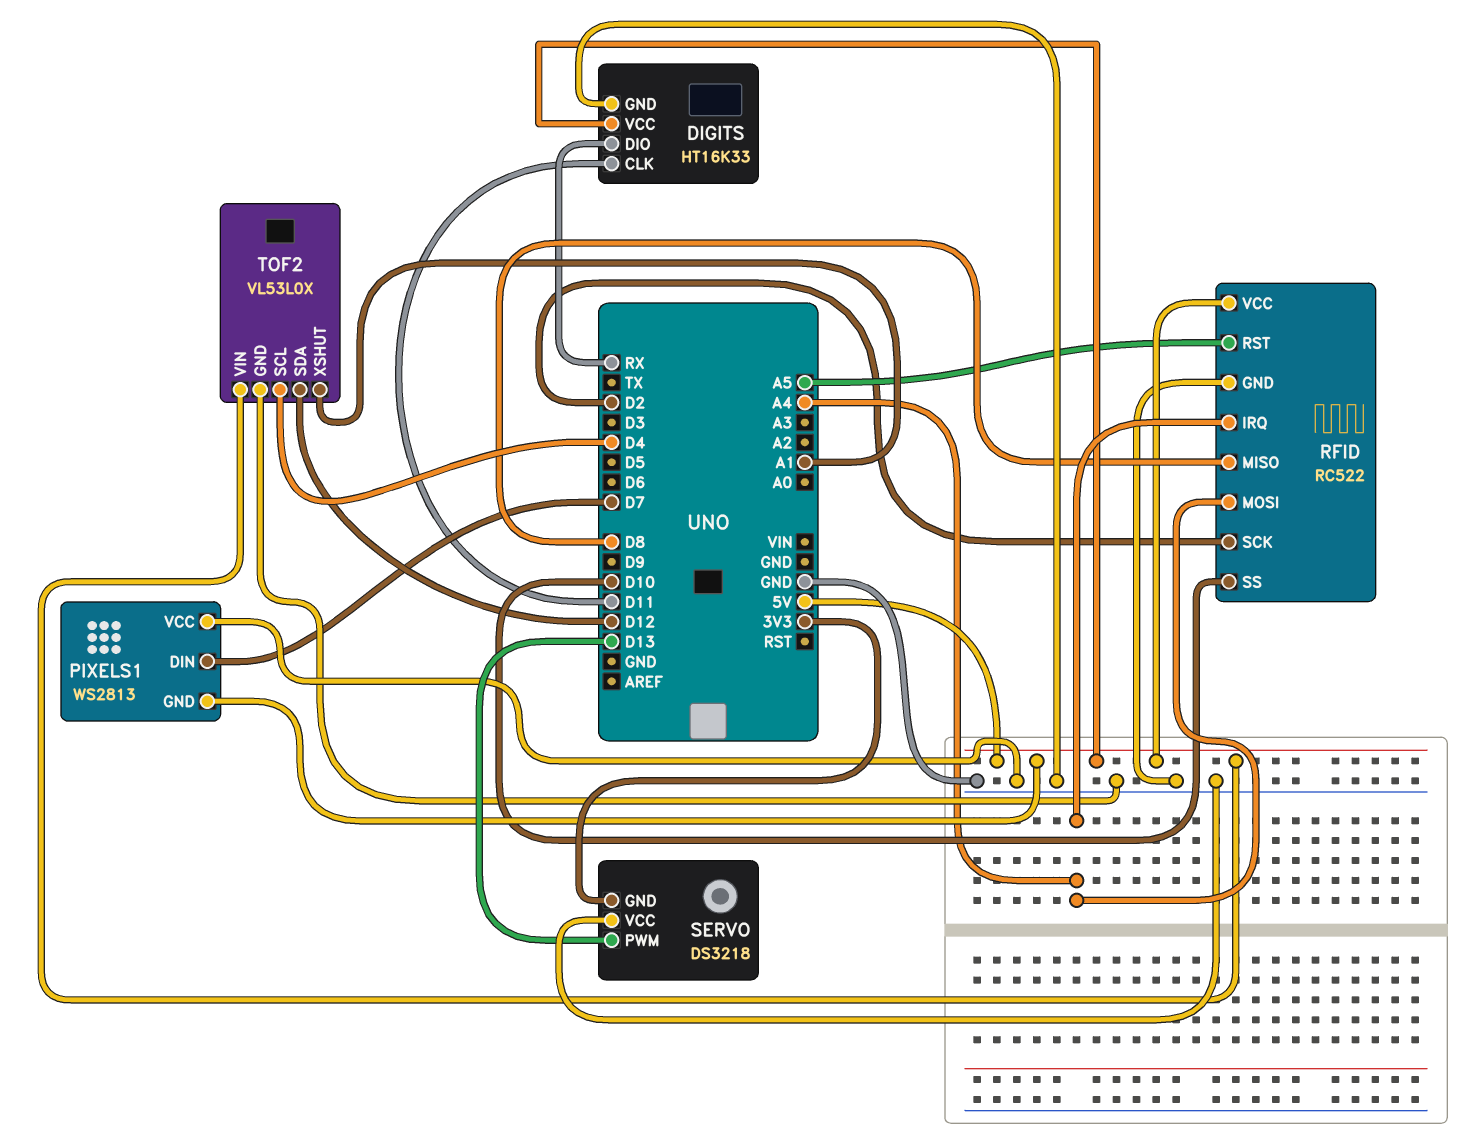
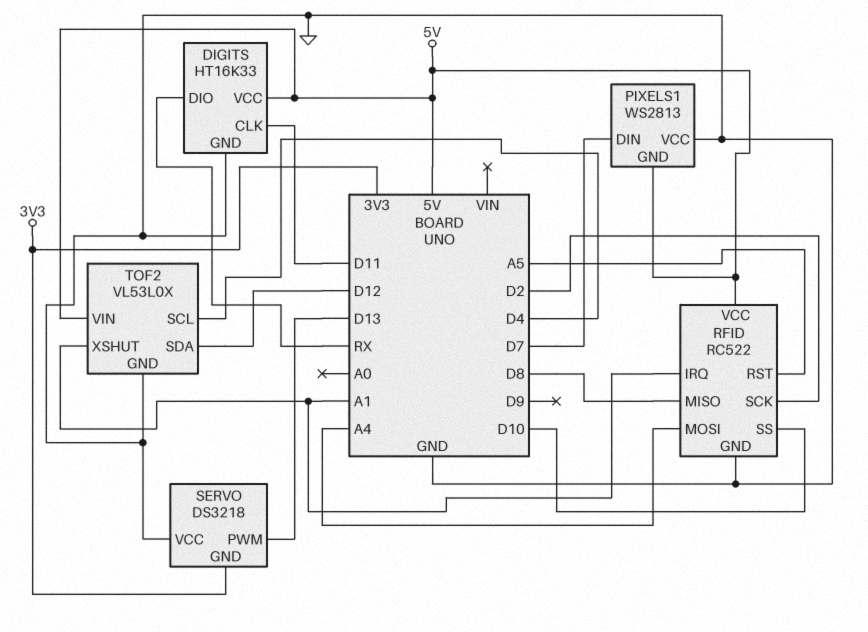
RFID pin IRQ: A4 -> A1

